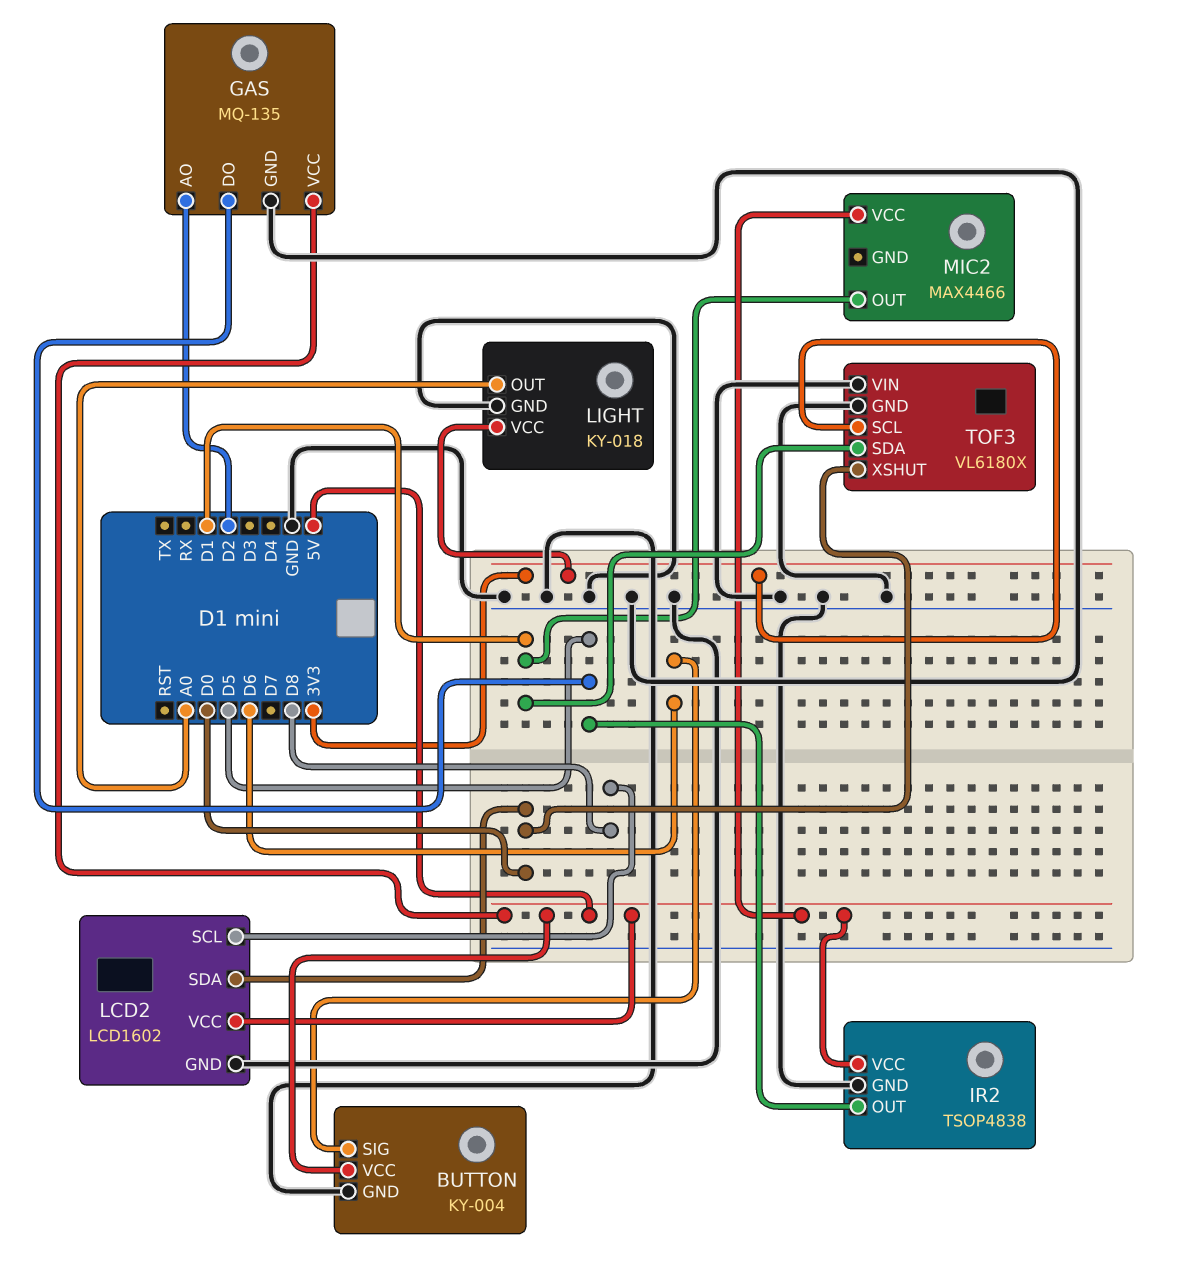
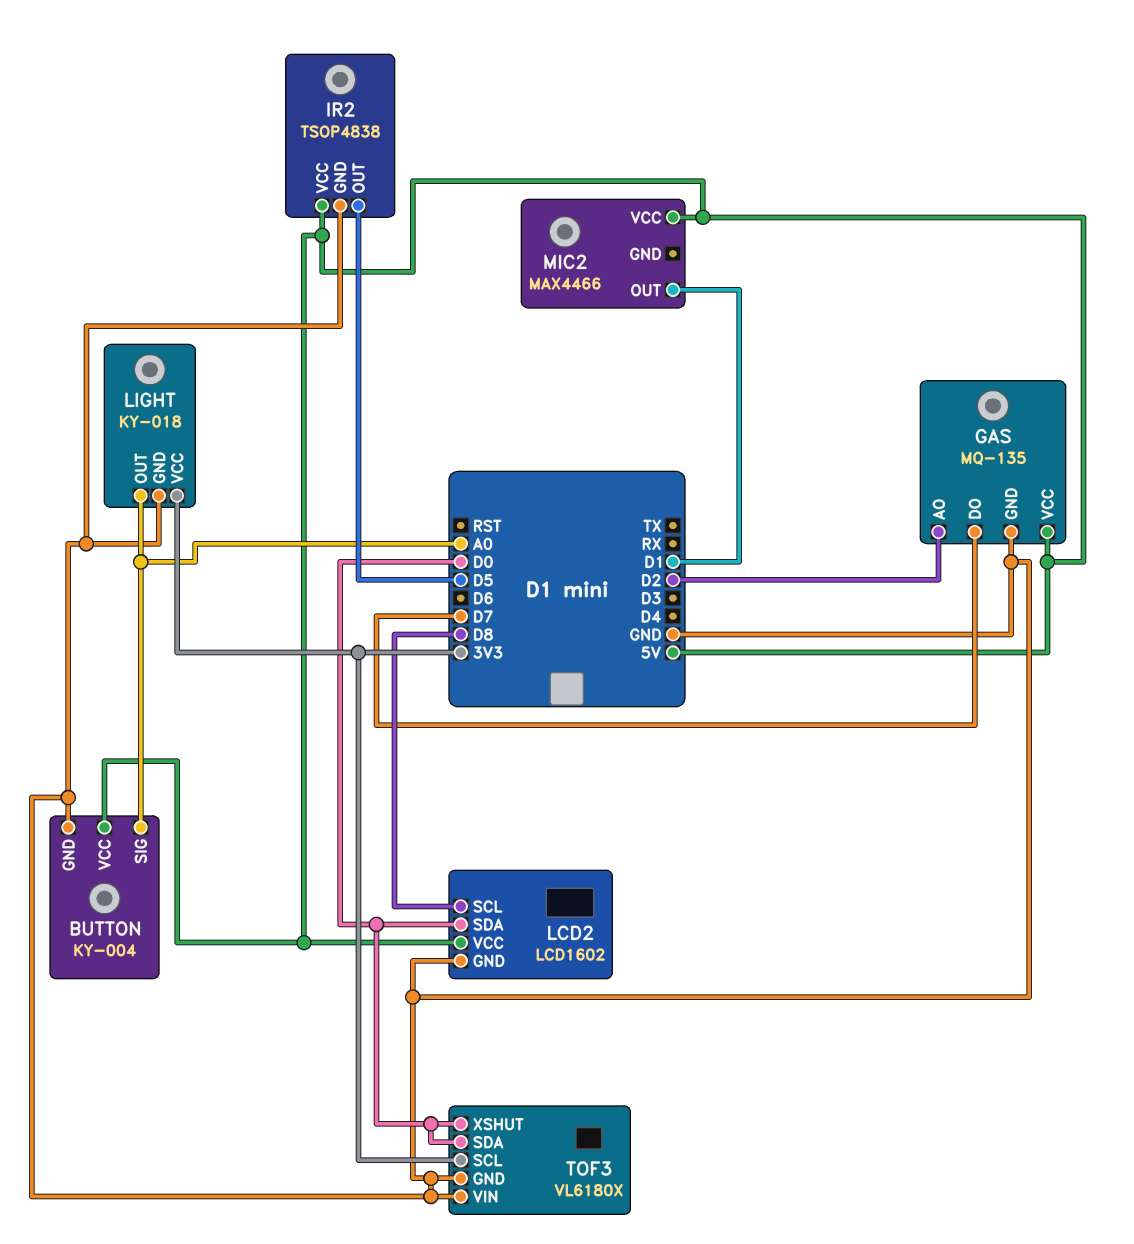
BUTTON pin SIG: D6 -> A0
GAS pin DO: D5 -> D7
TOF3 pin SDA: D1 -> D0

